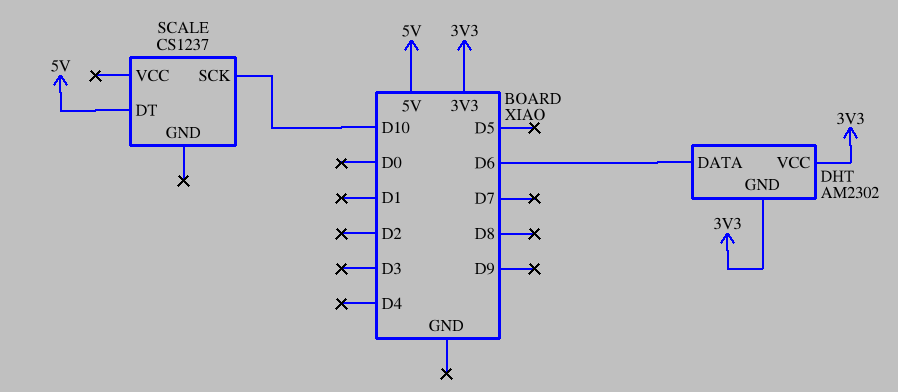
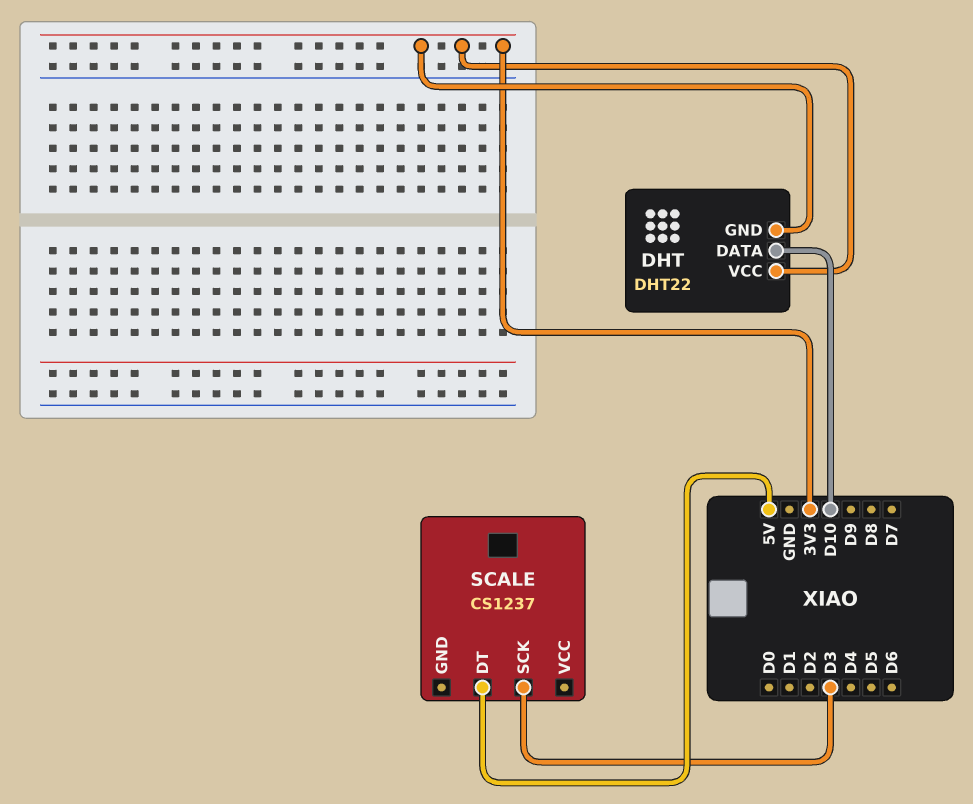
DHT: AM2302 -> DHT22
DHT pin DATA: D6 -> D10
SCALE pin SCK: D10 -> D3

